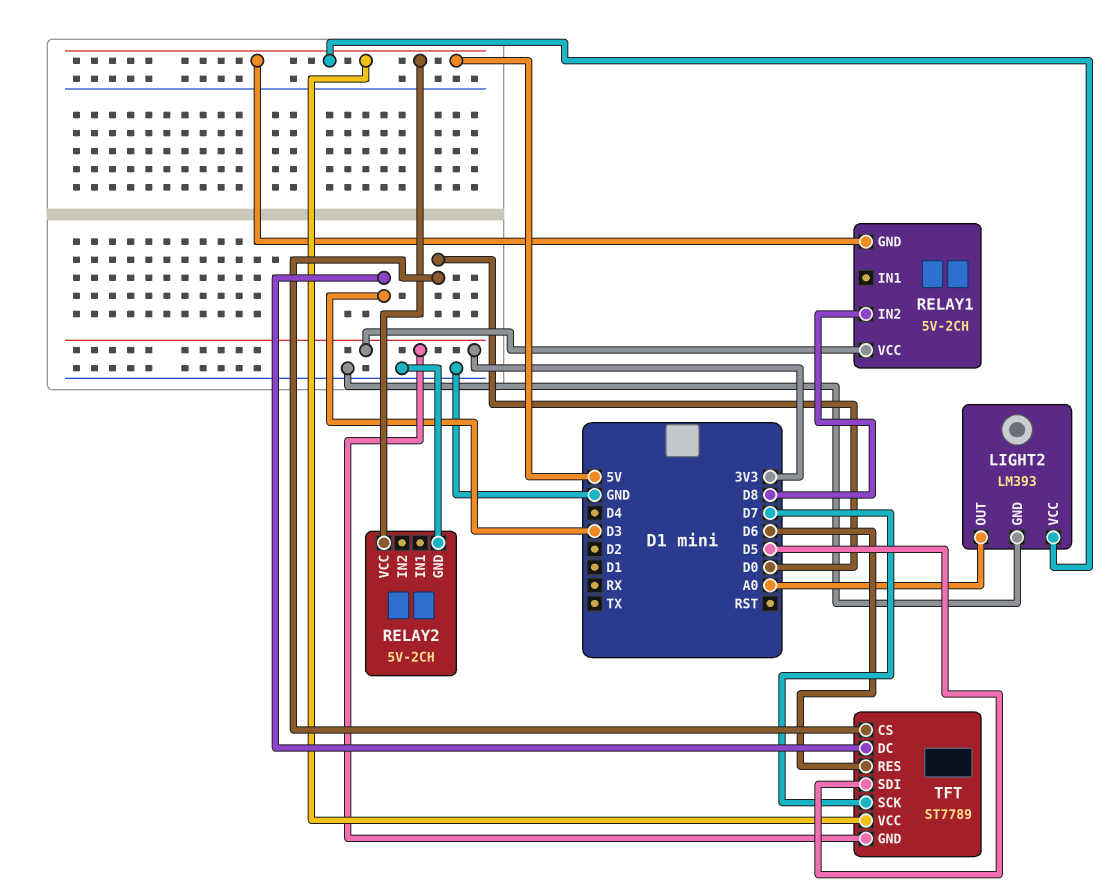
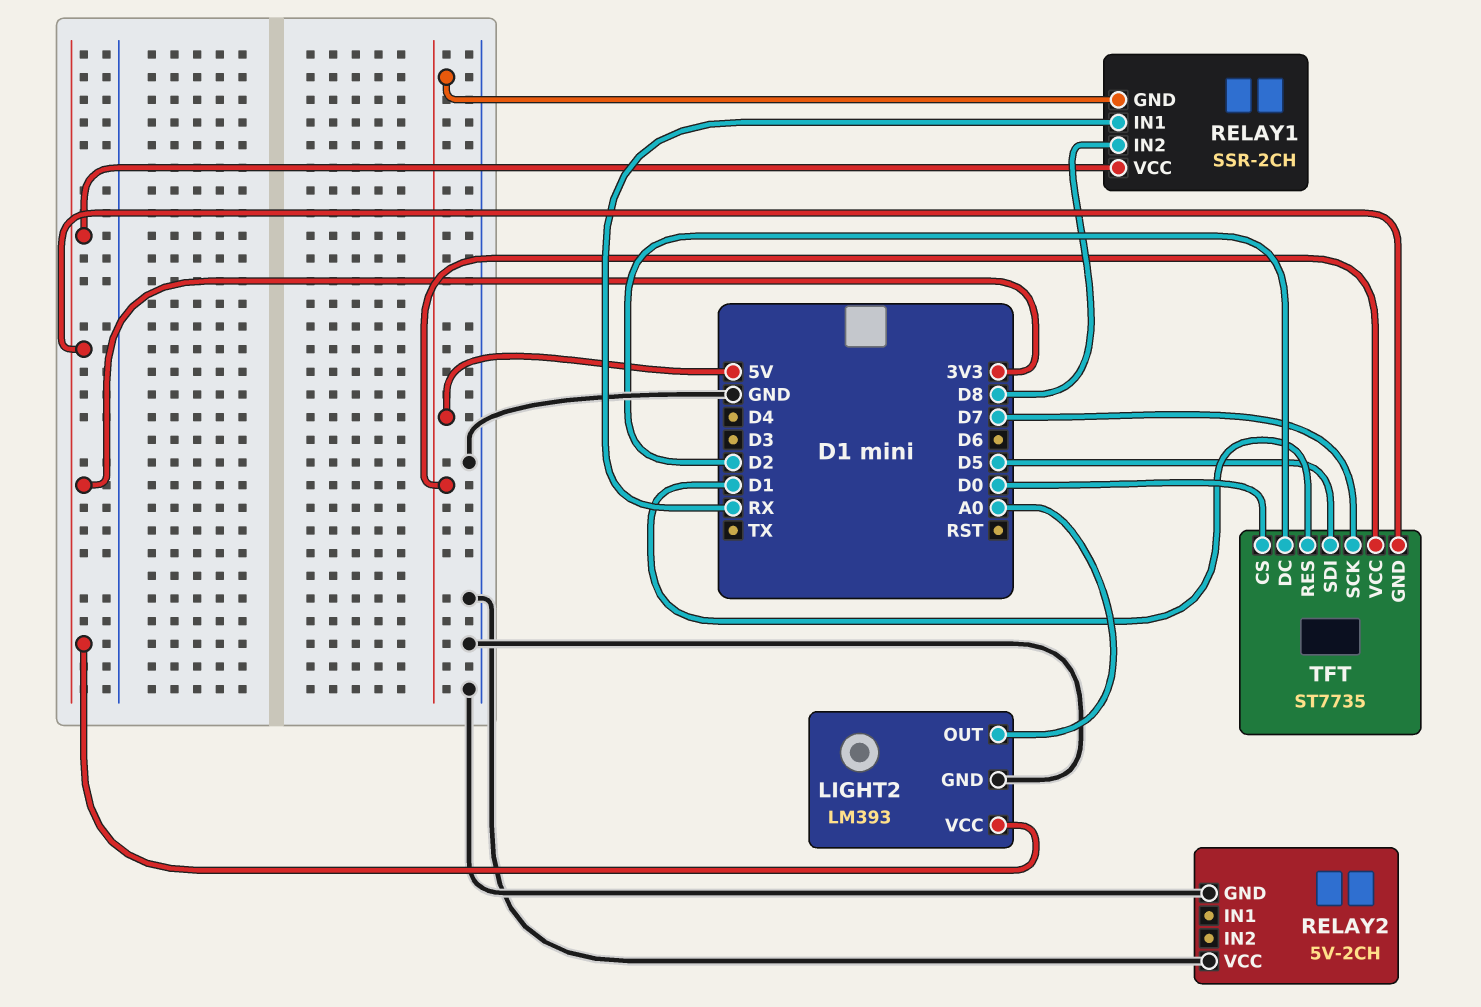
LIGHT2 pin VCC: 5V -> 3V3
RELAY1: 5V-2CH -> SSR-2CH
RELAY1 pin IN1: none -> RX
RELAY2 pin VCC: 5V -> GND
TFT: ST7789 -> ST7735
TFT pin DC: D3 -> D2
TFT pin RES: D6 -> D1

